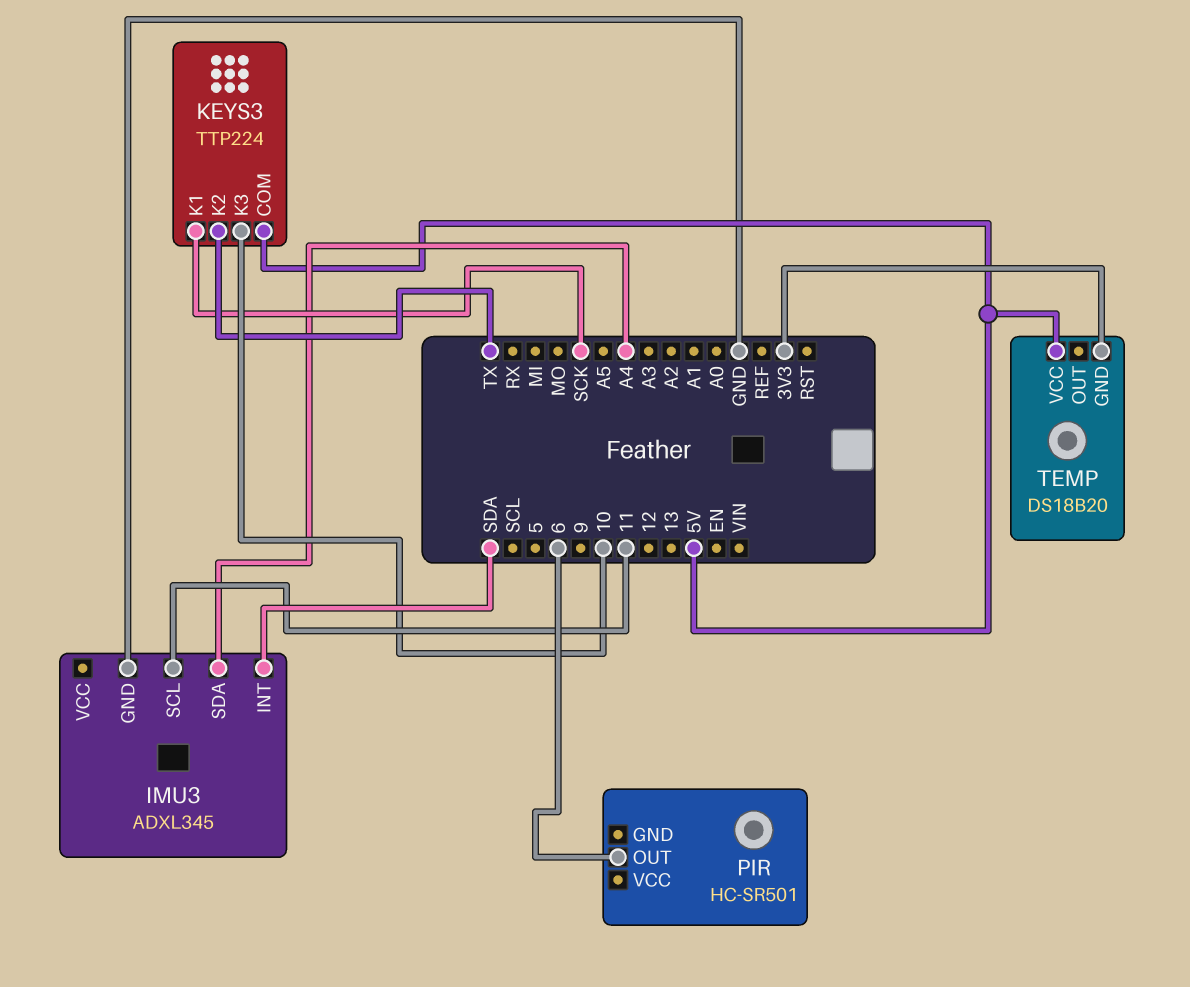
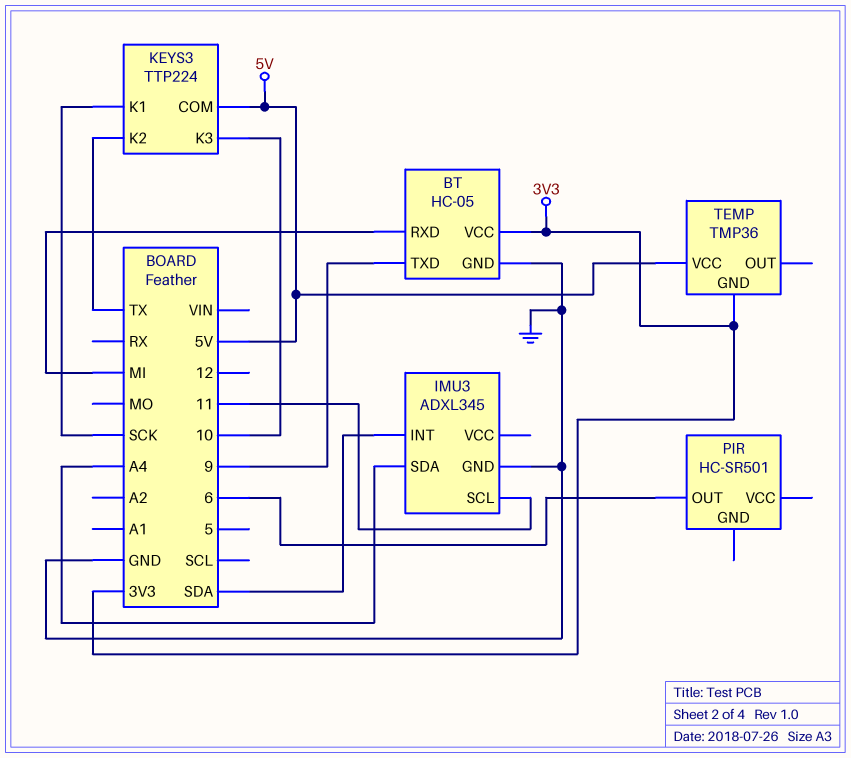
BT: none -> HC-05
BT pin GND: none -> GND
BT pin RXD: none -> MI
BT pin TXD: none -> 9
BT pin VCC: none -> 3V3
TEMP: DS18B20 -> TMP36

